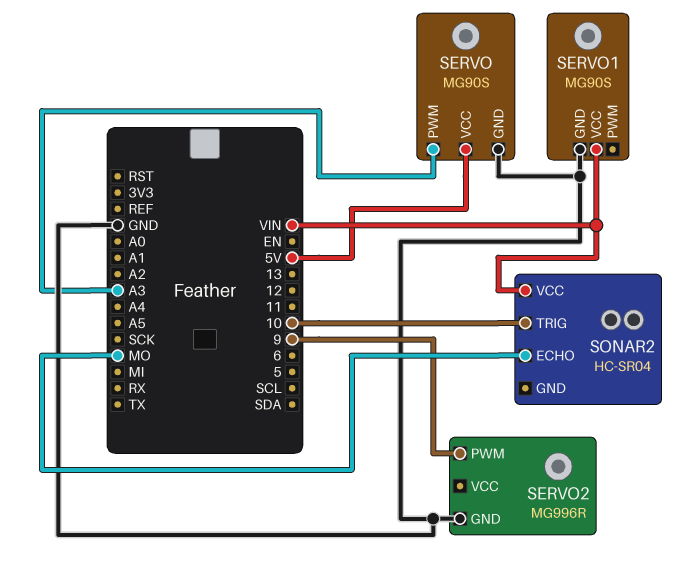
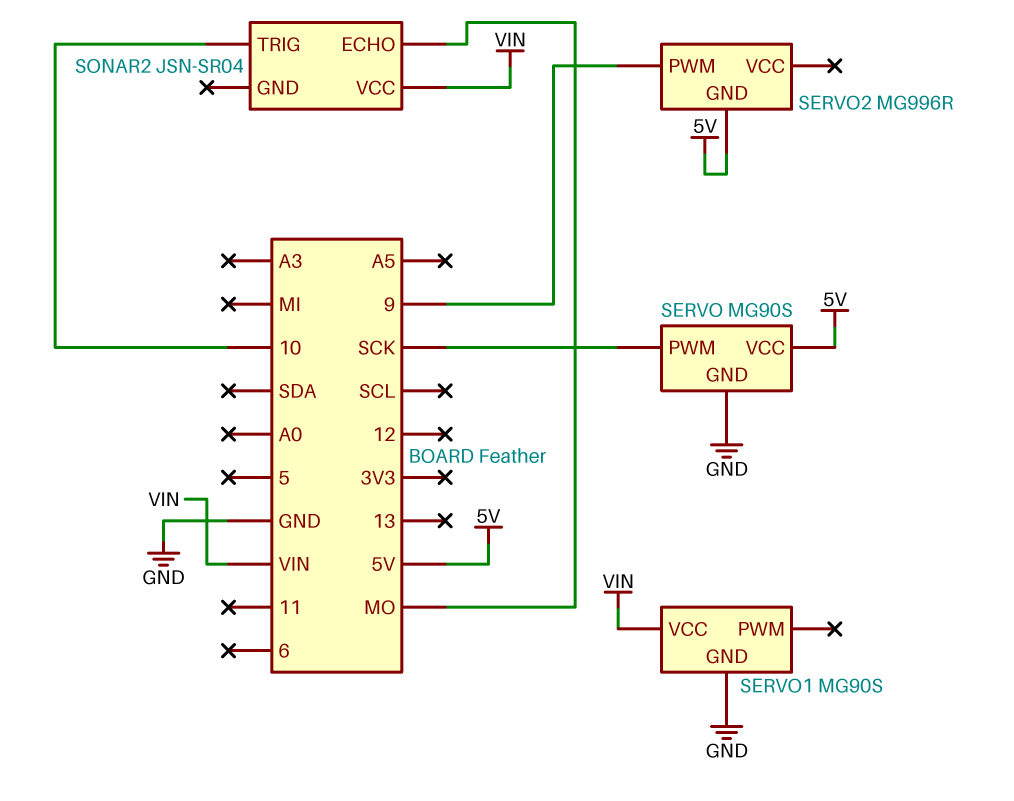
SERVO pin PWM: A3 -> SCK
SERVO2 pin GND: GND -> 5V
SONAR2: HC-SR04 -> JSN-SR04

